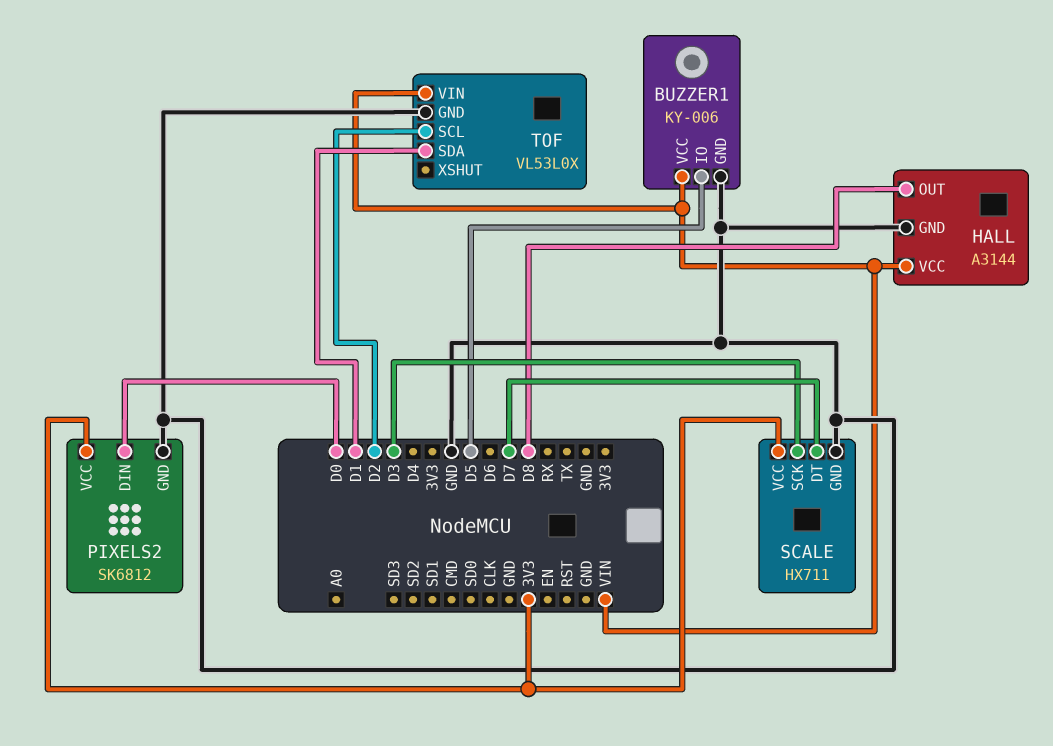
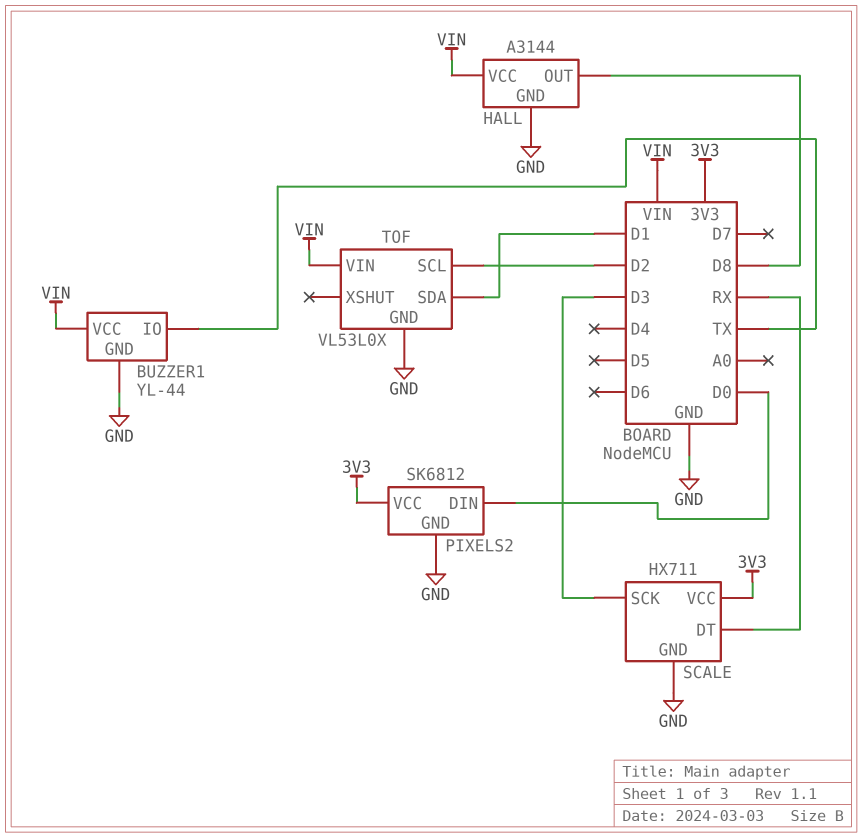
BUZZER1: KY-006 -> YL-44
BUZZER1 pin IO: D5 -> TX
SCALE pin DT: D7 -> RX

